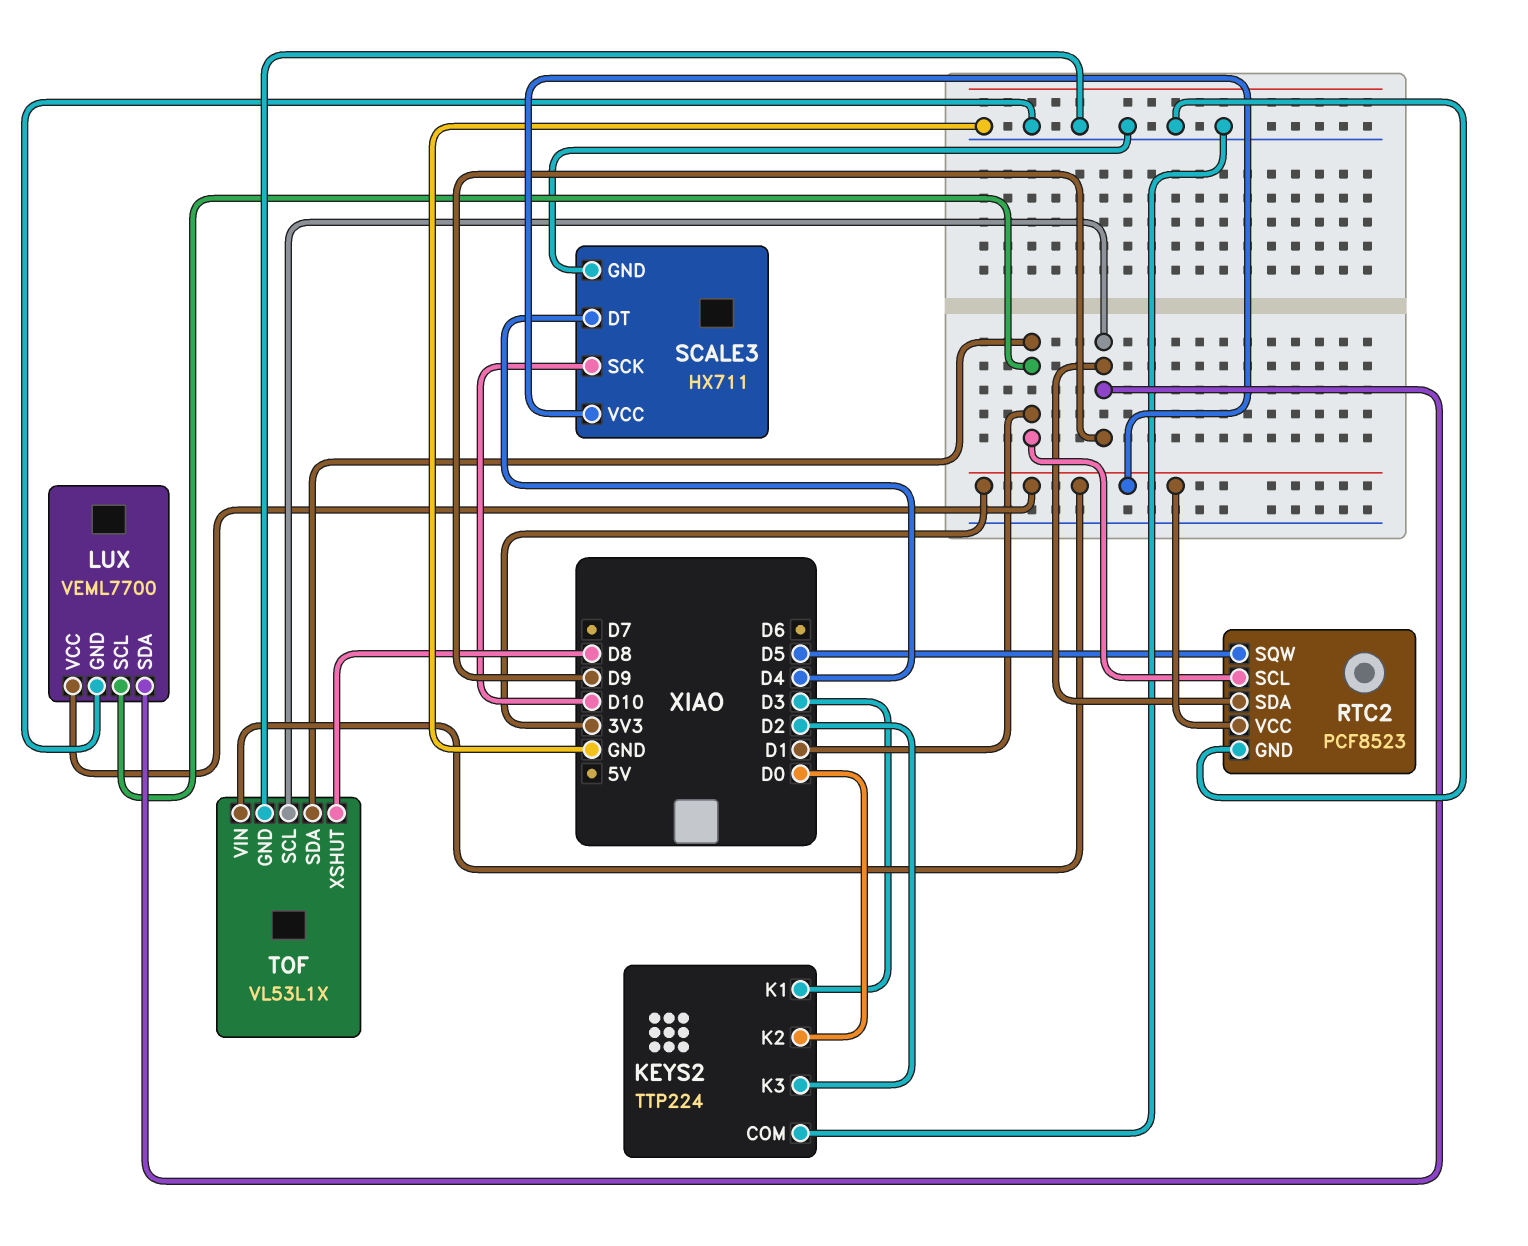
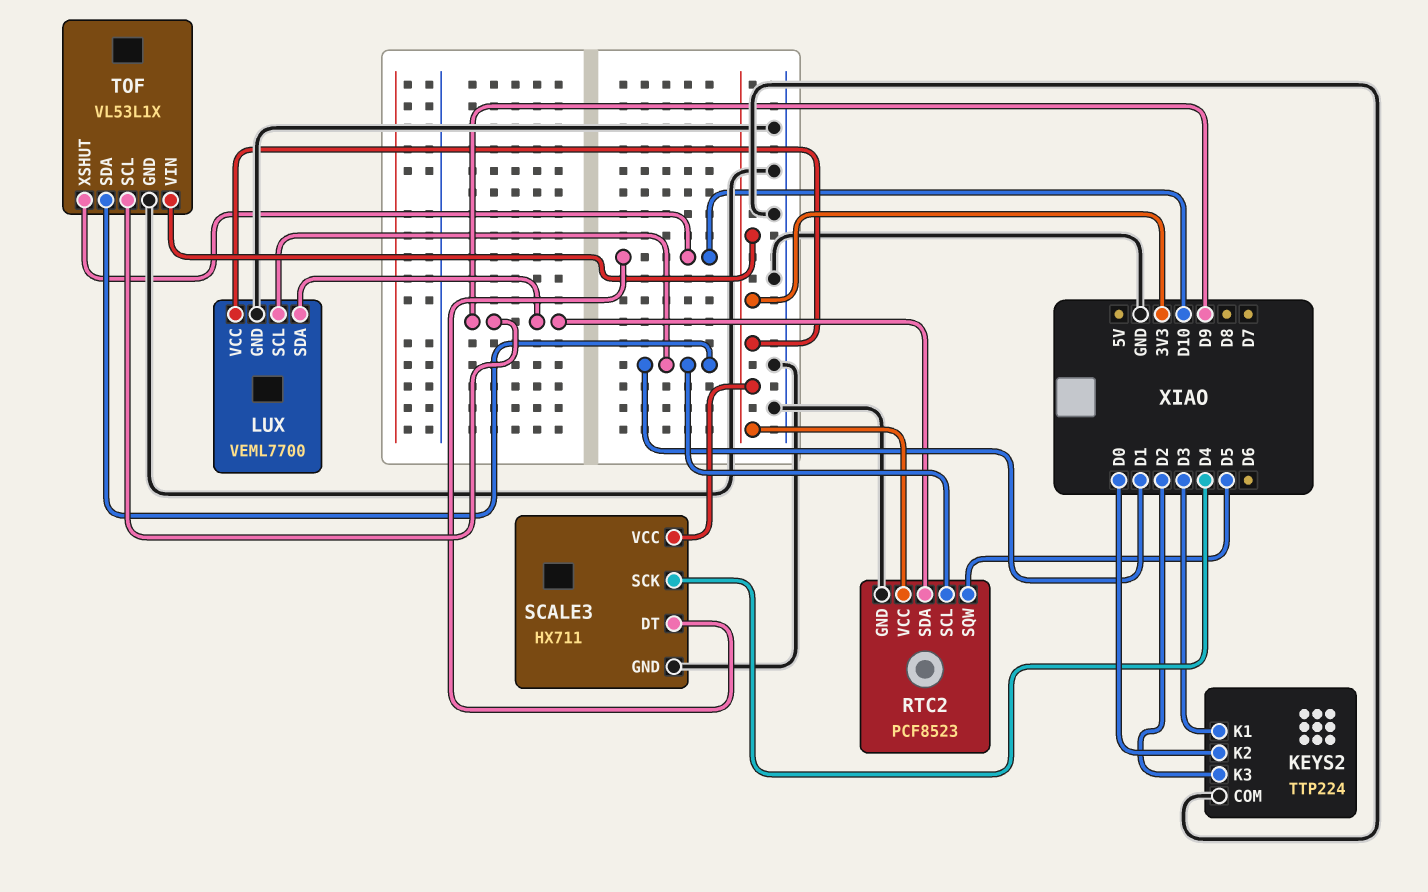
SCALE3 pin DT: D4 -> D10
SCALE3 pin SCK: D10 -> D4
TOF pin XSHUT: D8 -> D10

